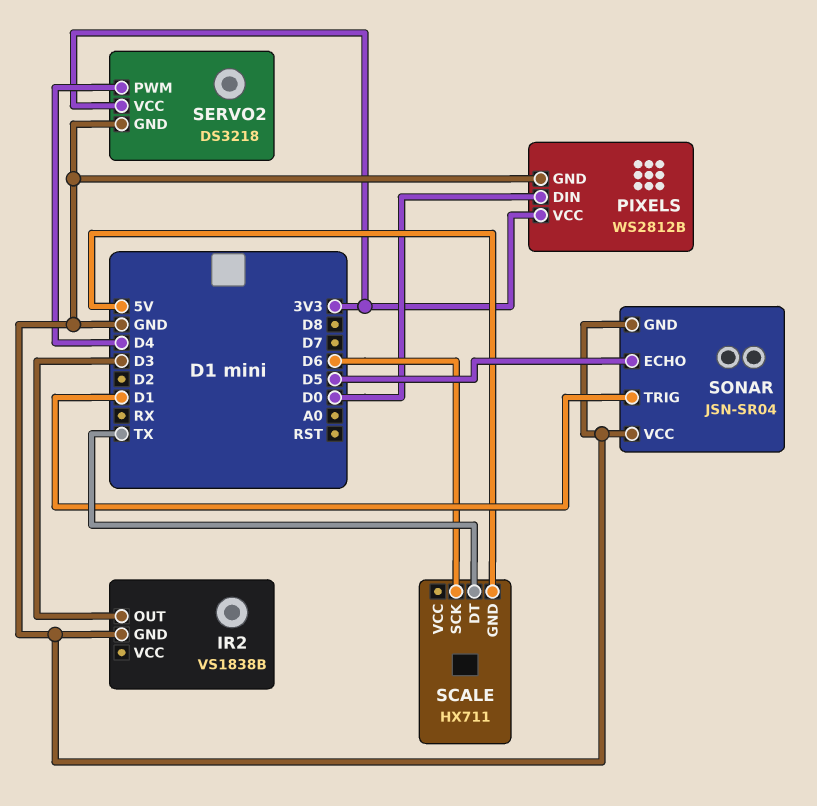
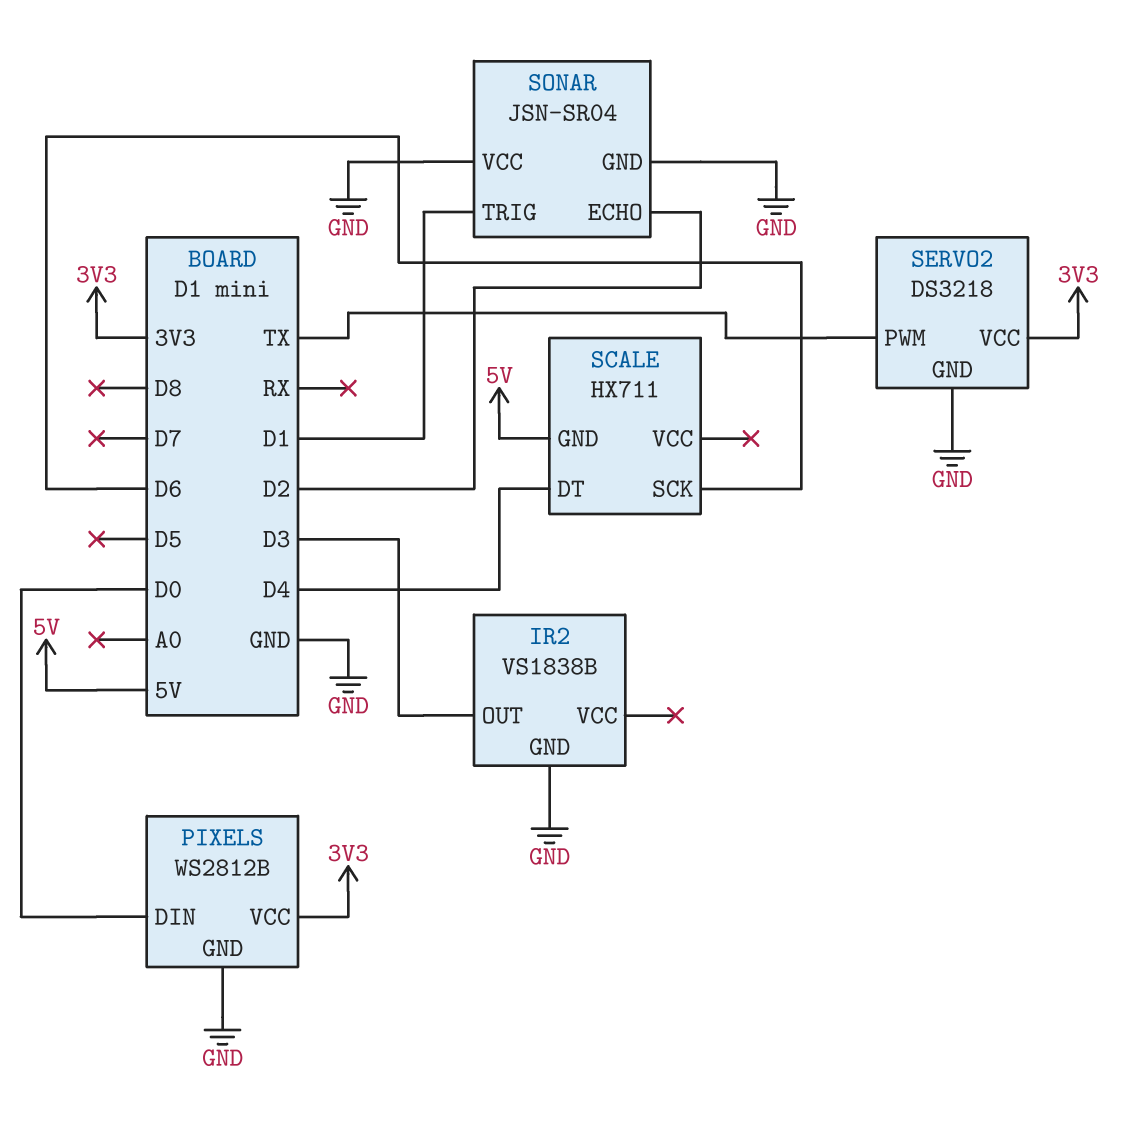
SCALE pin DT: TX -> D4
SERVO2 pin PWM: D4 -> TX
SONAR pin ECHO: D5 -> D2

